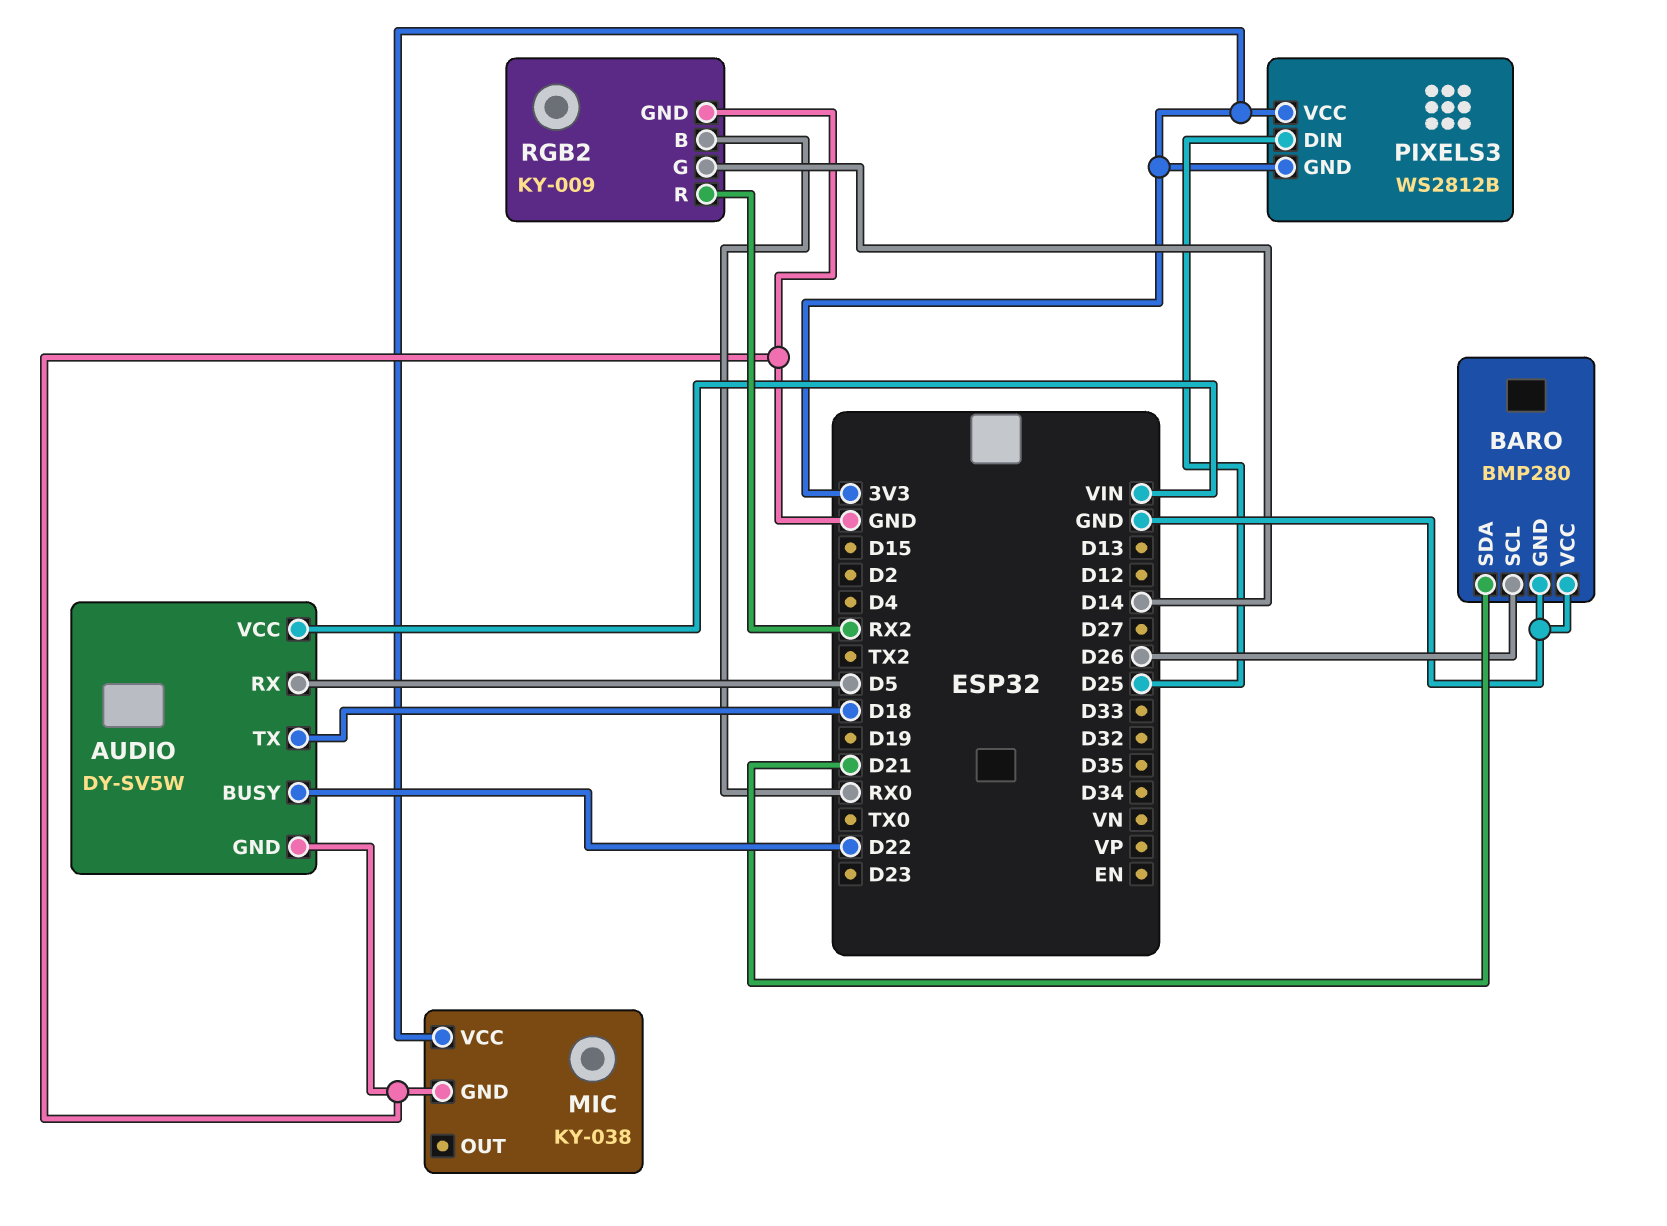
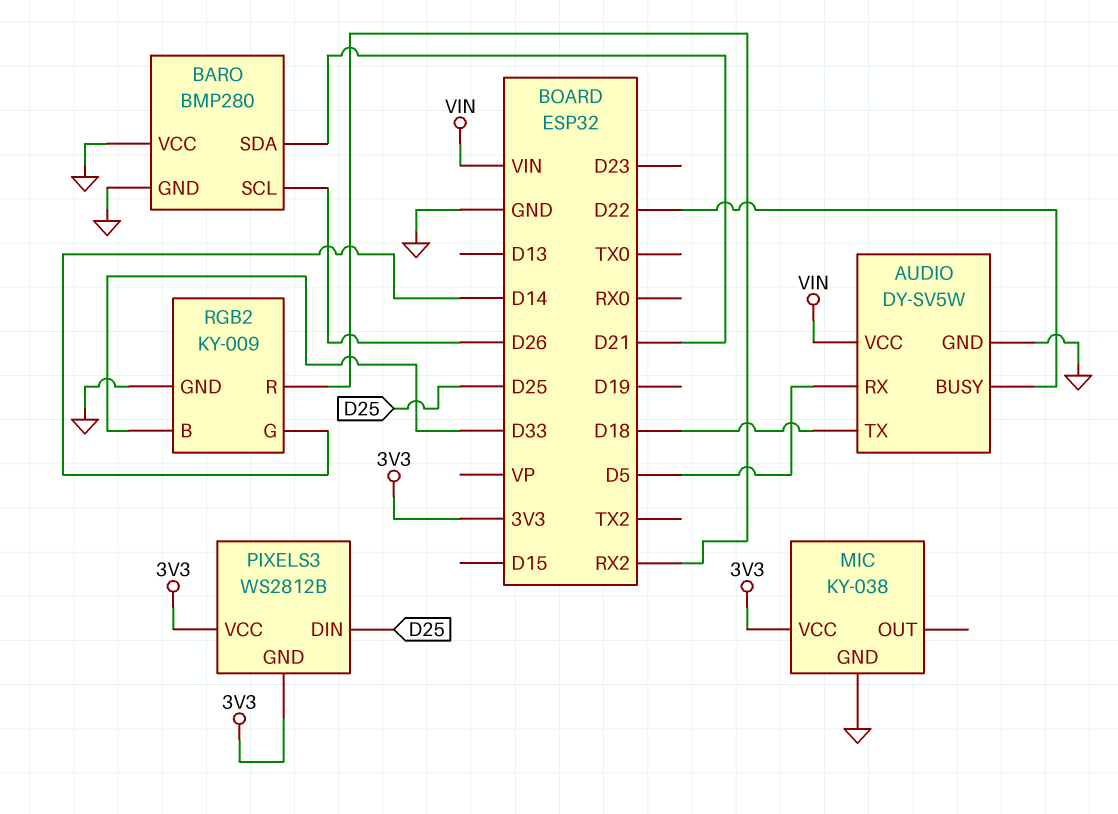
RGB2 pin B: RX0 -> D33

